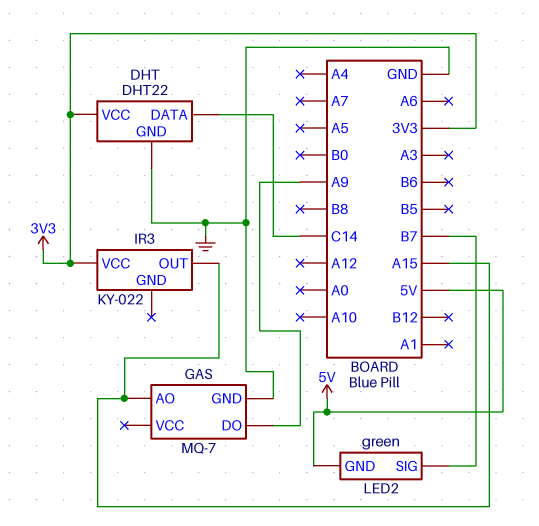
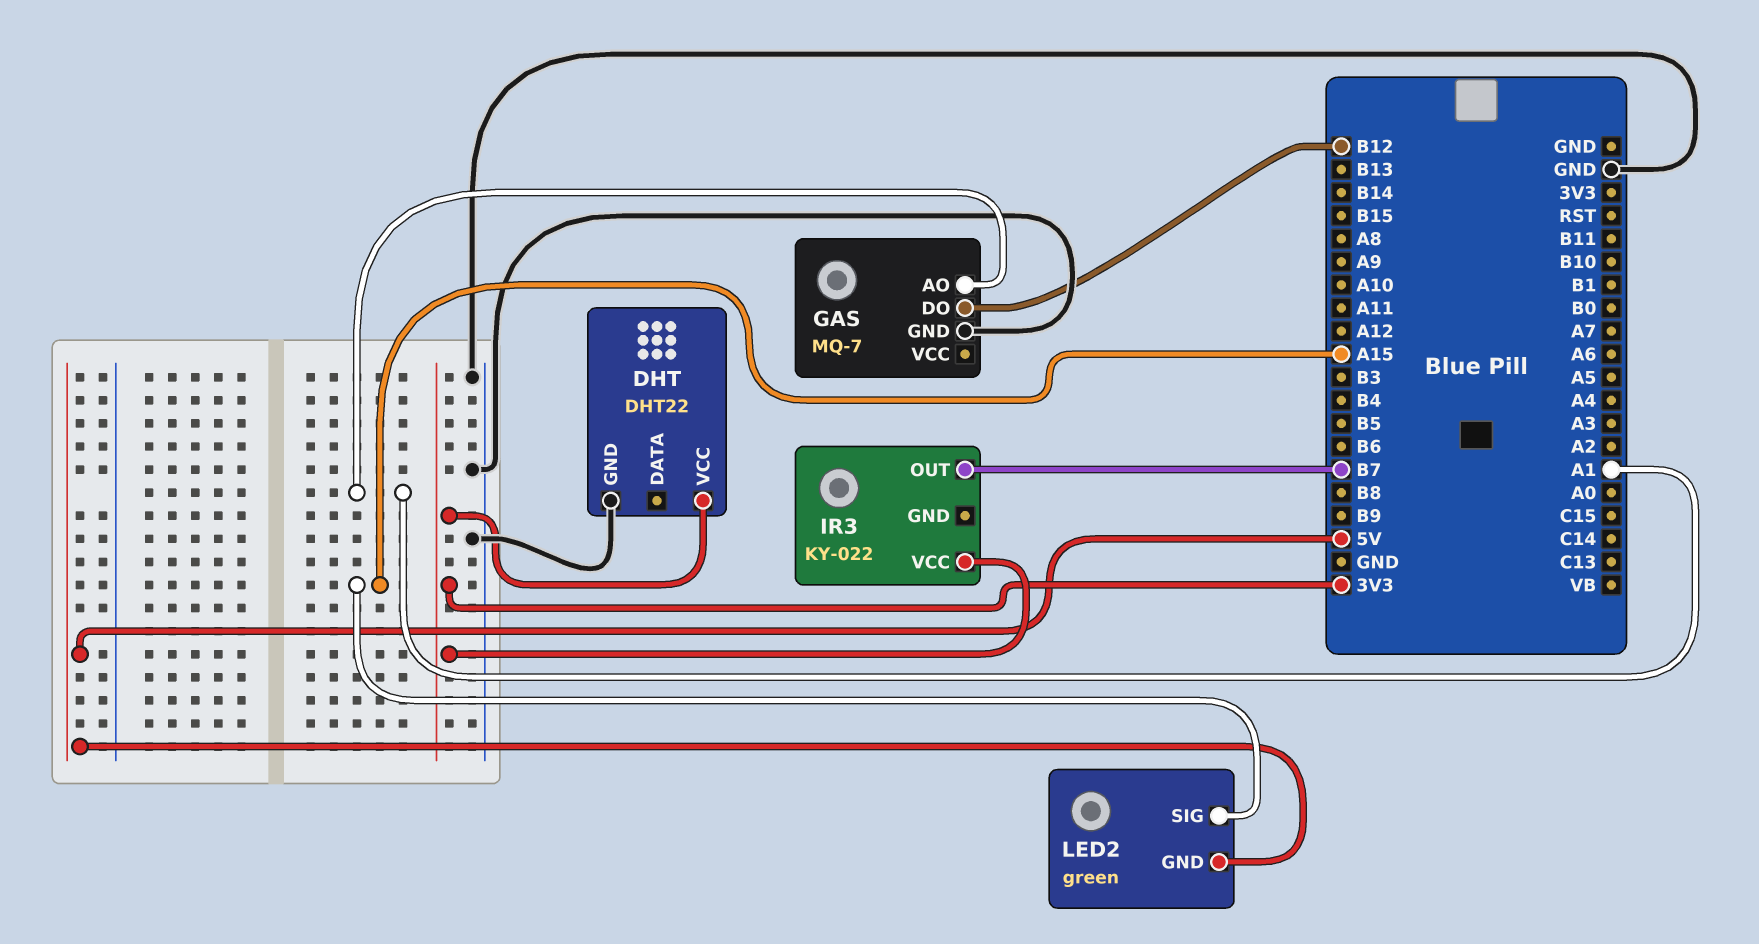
DHT pin DATA: C14 -> none
GAS pin AO: A15 -> A1
GAS pin DO: A9 -> B12
IR3 pin OUT: A15 -> B7
LED2 pin SIG: B7 -> A15

